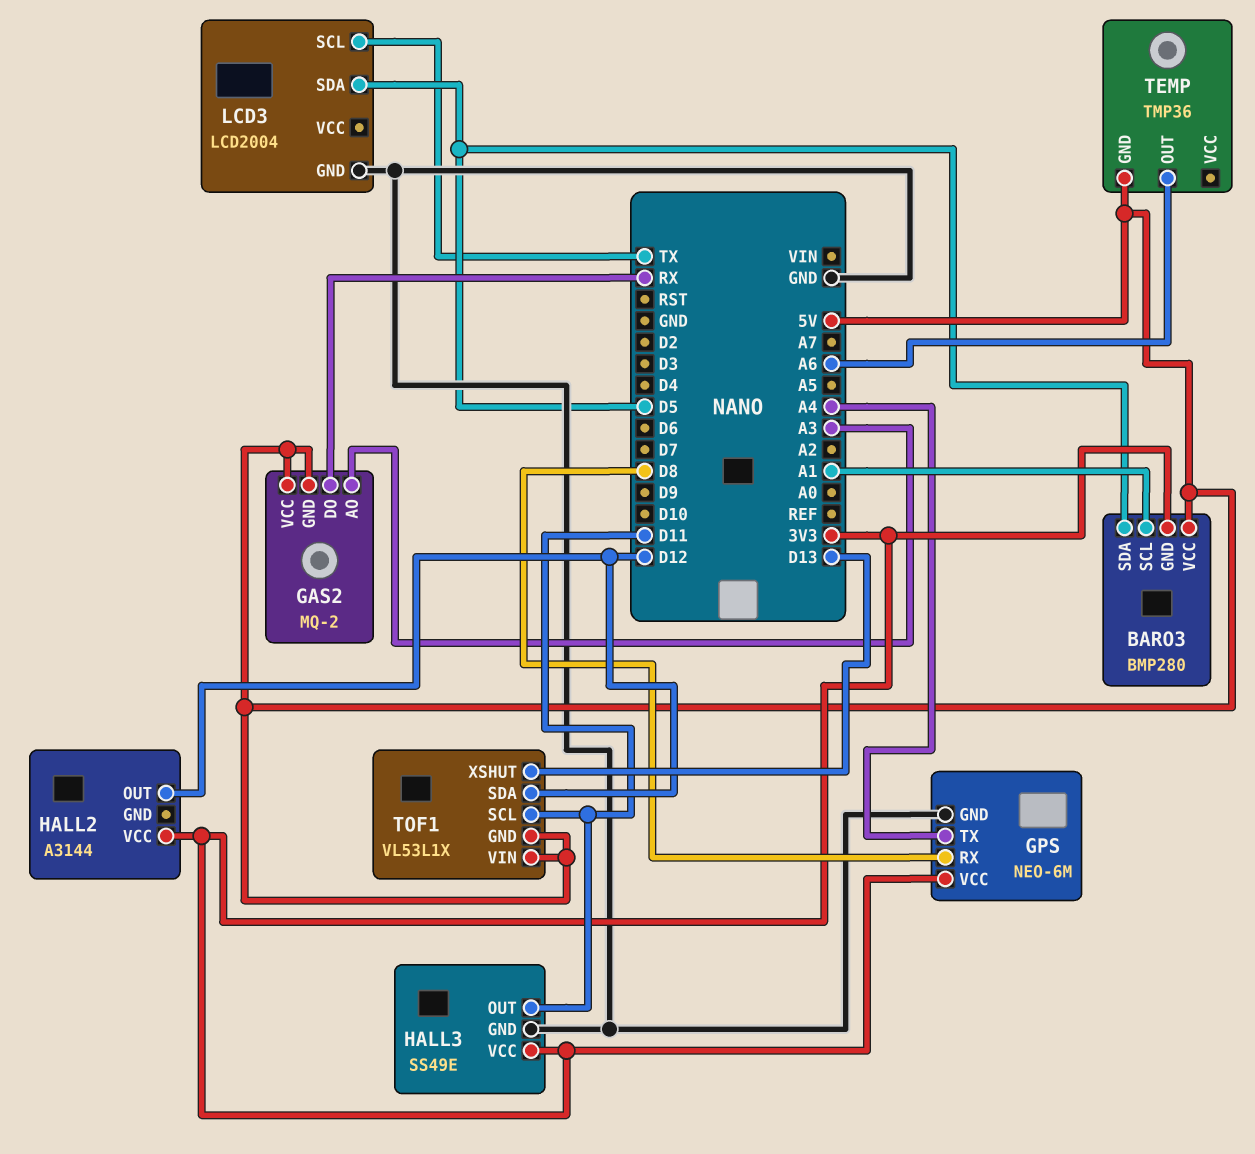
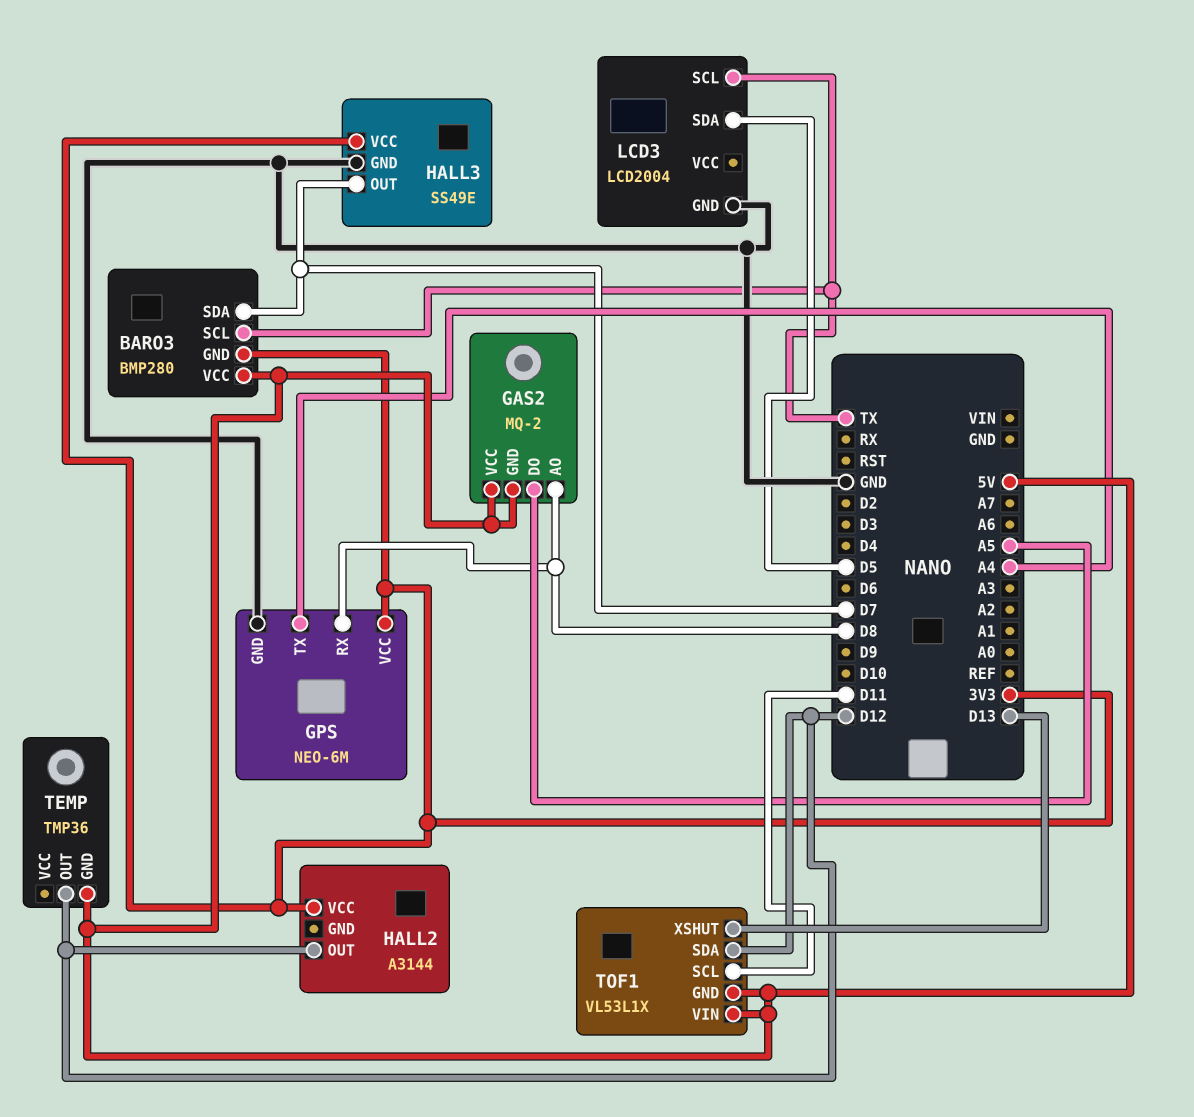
BARO3 pin SCL: A1 -> TX
BARO3 pin SDA: D5 -> D7
GAS2 pin AO: A3 -> D8
GAS2 pin DO: RX -> A5
HALL3 pin OUT: D11 -> D7
TEMP pin OUT: A6 -> D12

